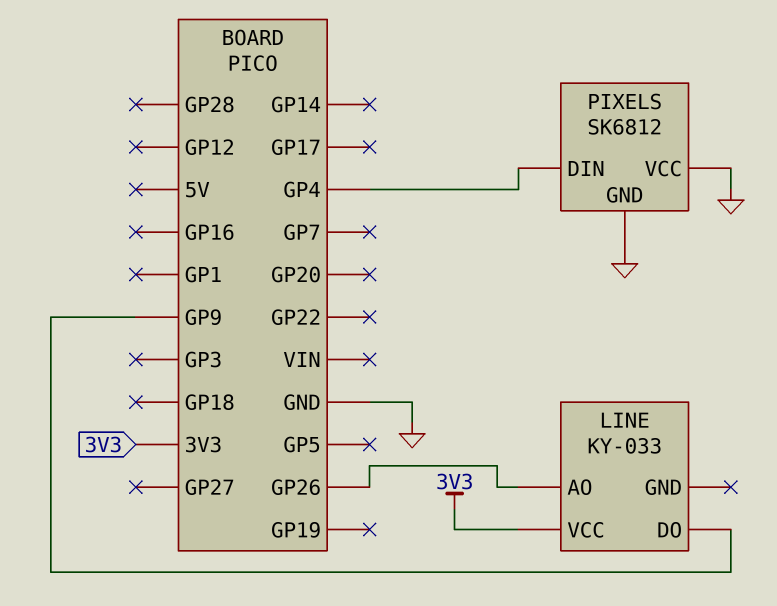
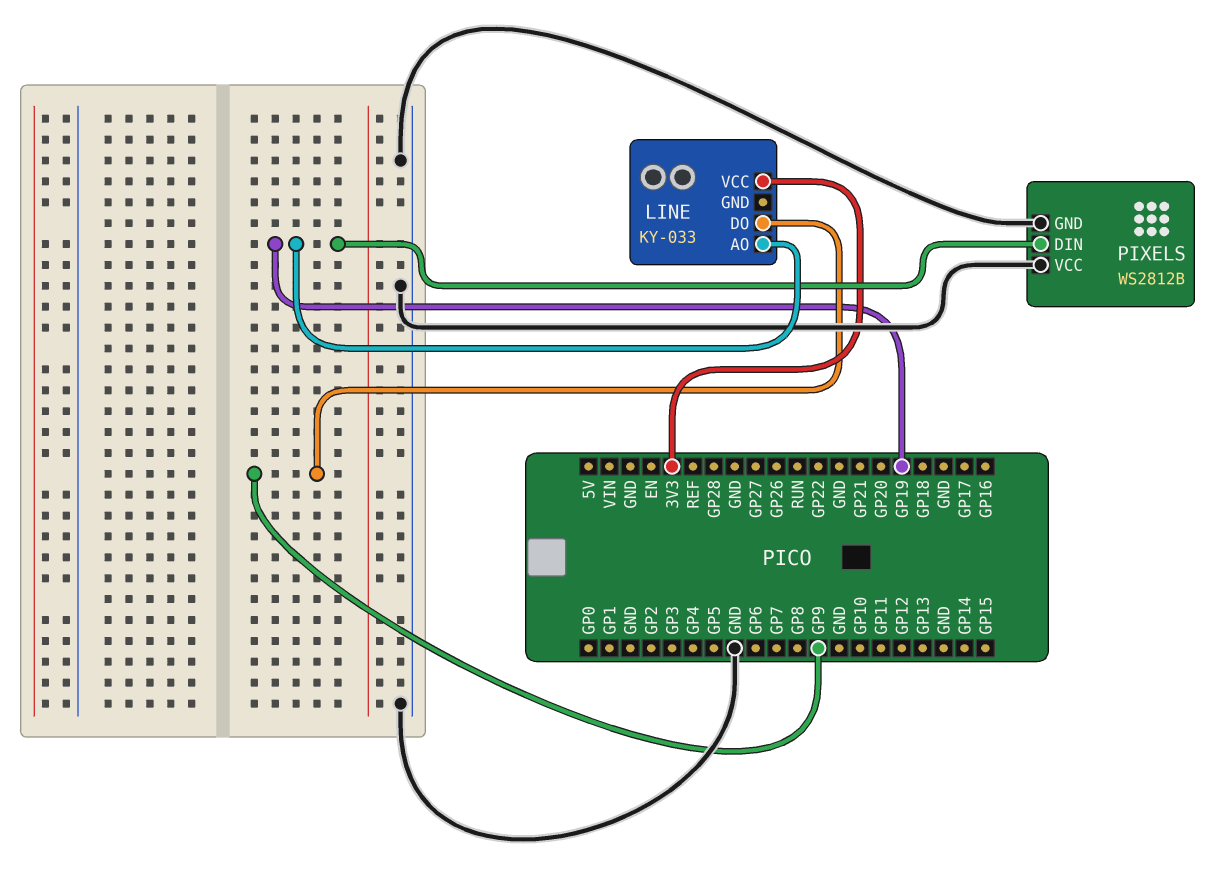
LINE pin AO: GP26 -> GP19
PIXELS: SK6812 -> WS2812B
PIXELS pin DIN: GP4 -> GP19

